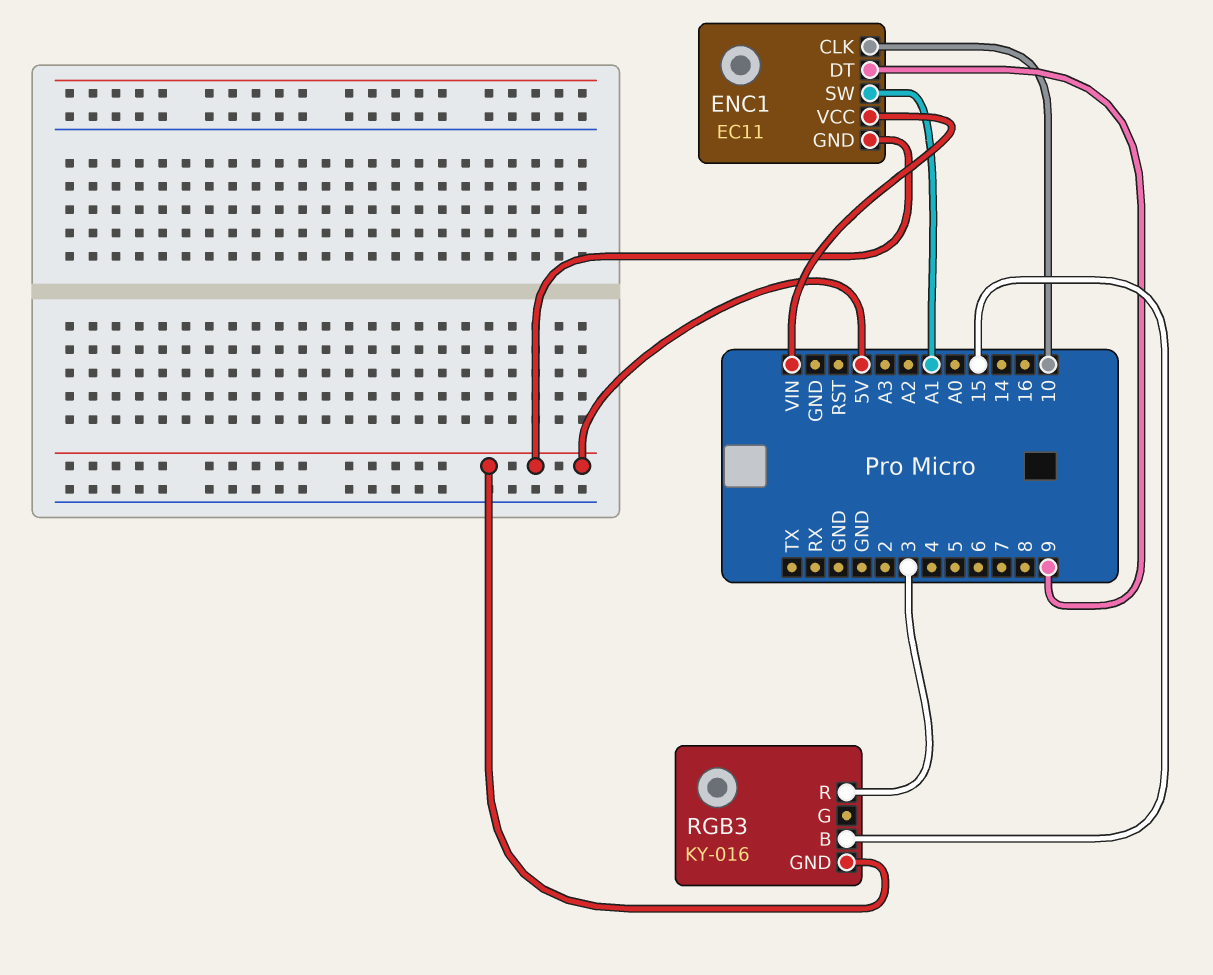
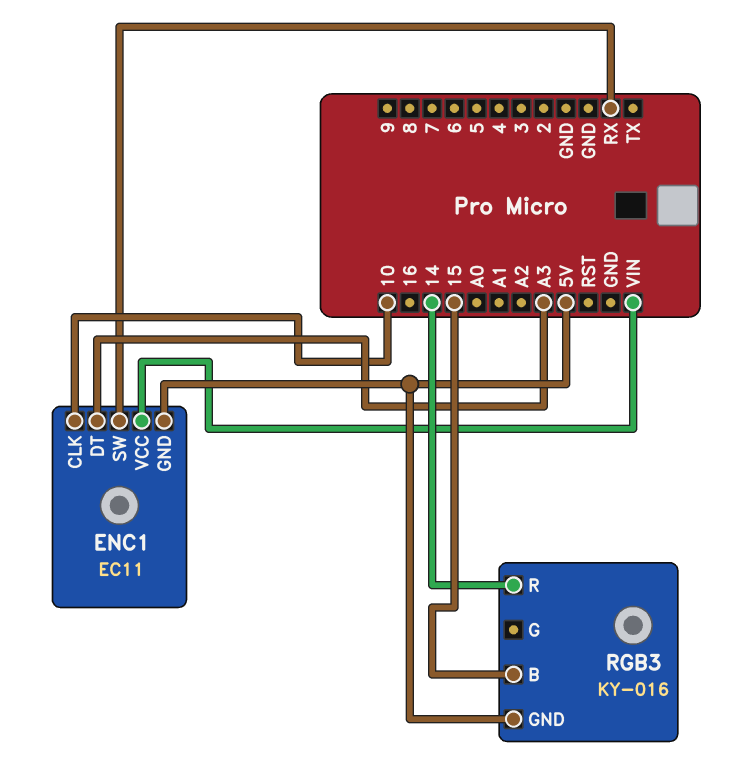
ENC1 pin DT: 9 -> A3
ENC1 pin SW: A1 -> RX
RGB3 pin R: 3 -> 14

